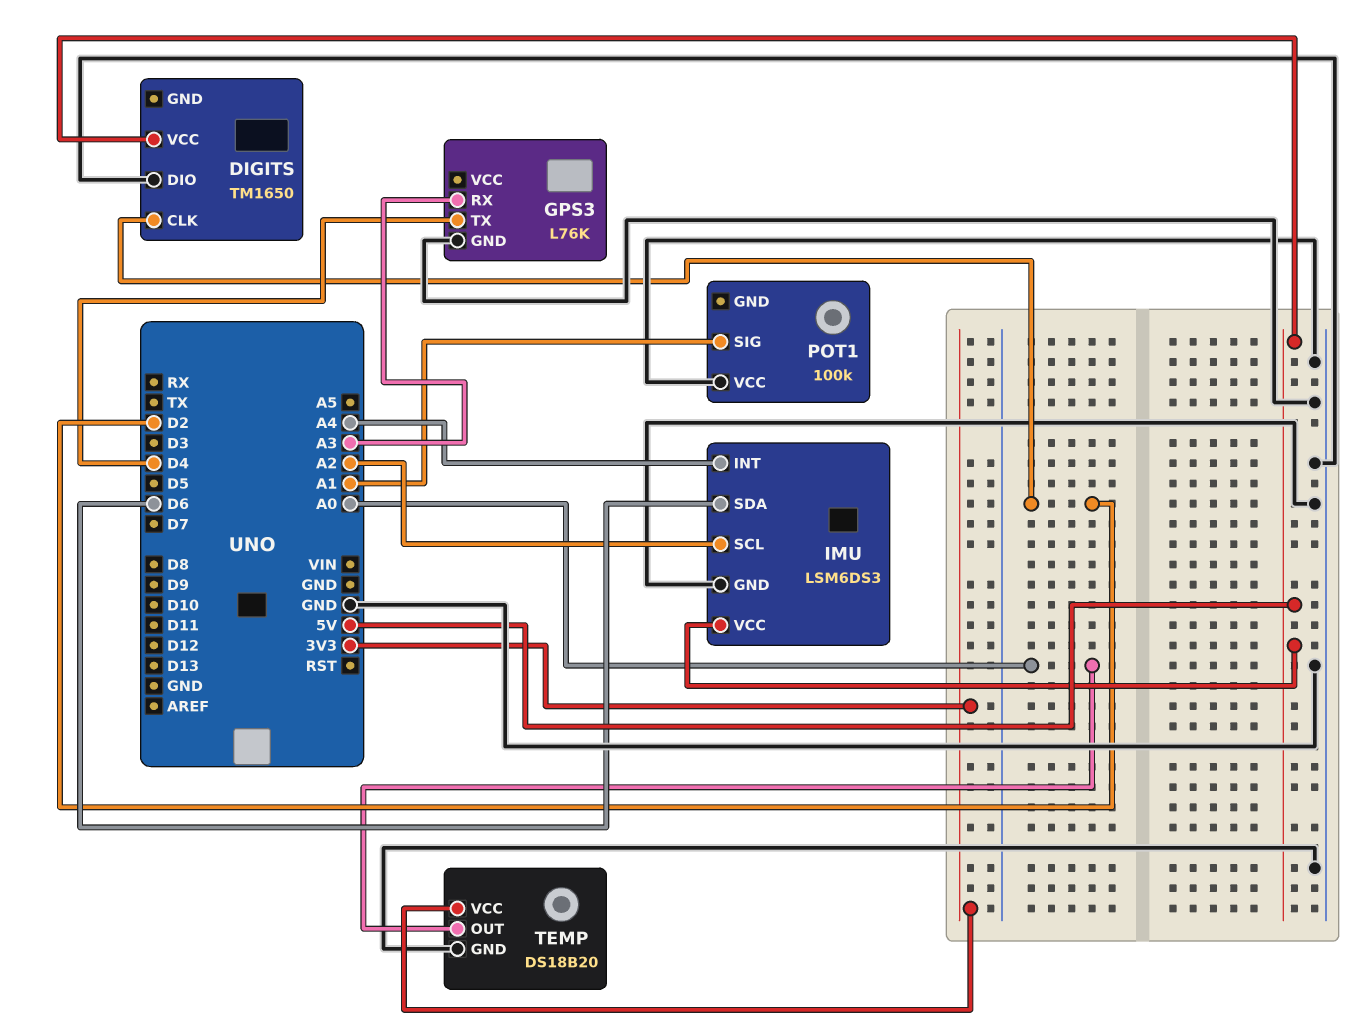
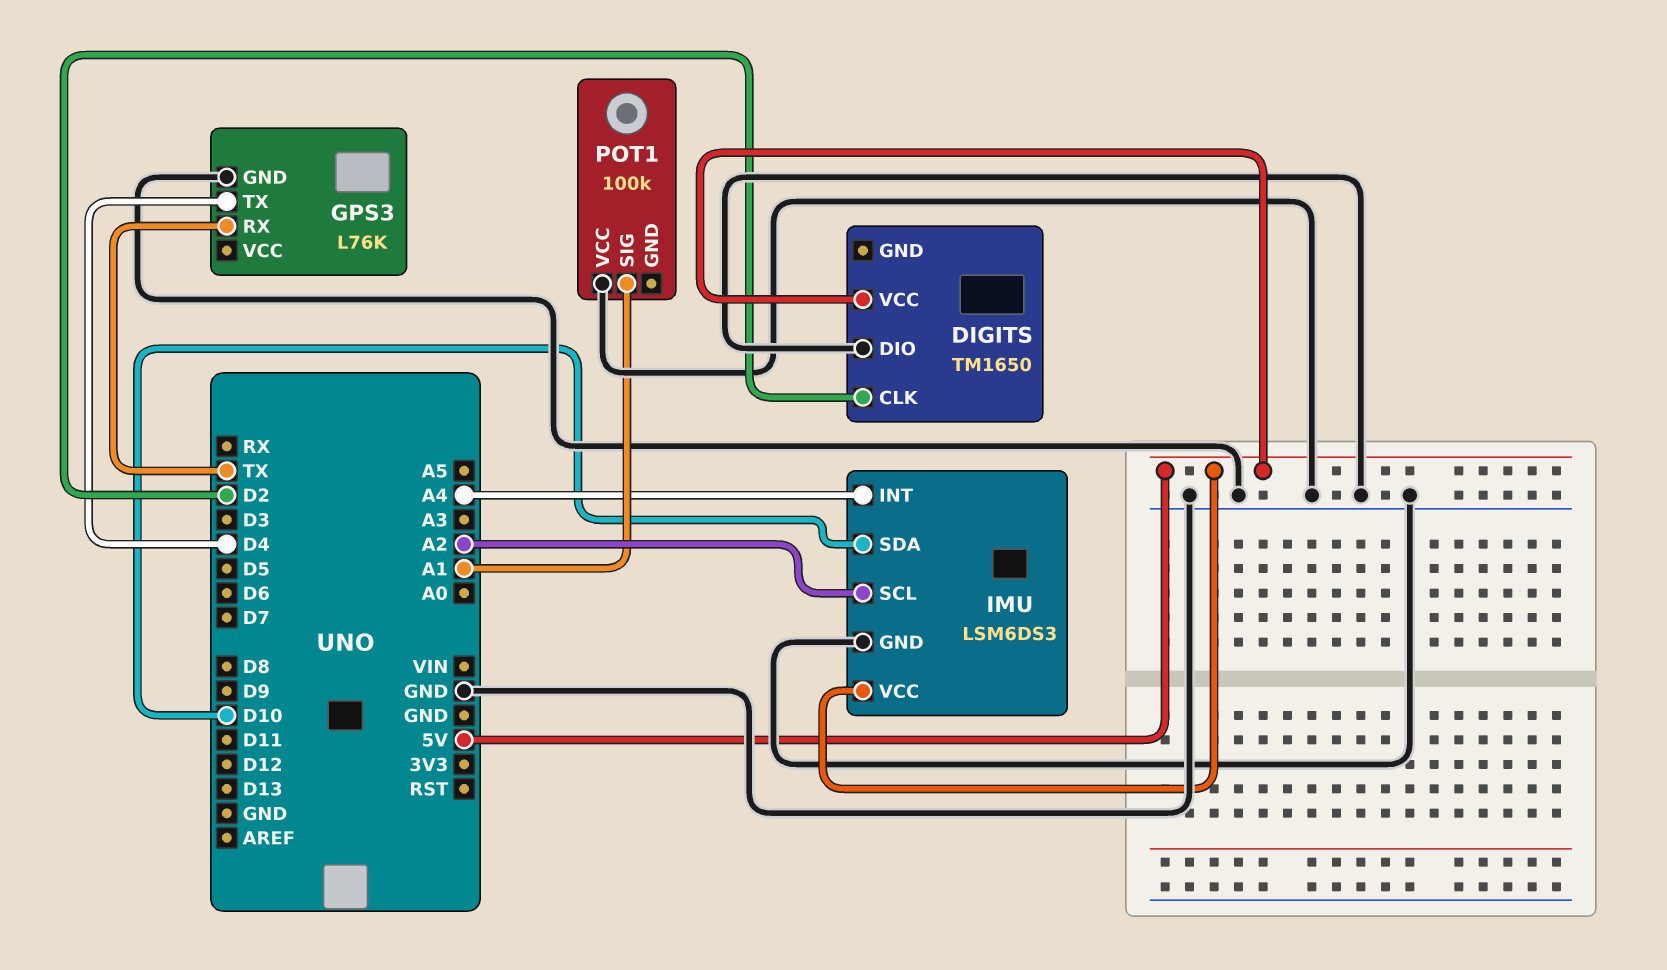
GPS3 pin RX: A3 -> TX
IMU pin SDA: D6 -> D10
TEMP: DS18B20 -> none
TEMP pin GND: GND -> none
TEMP pin OUT: A0 -> none
TEMP pin VCC: 3V3 -> none

